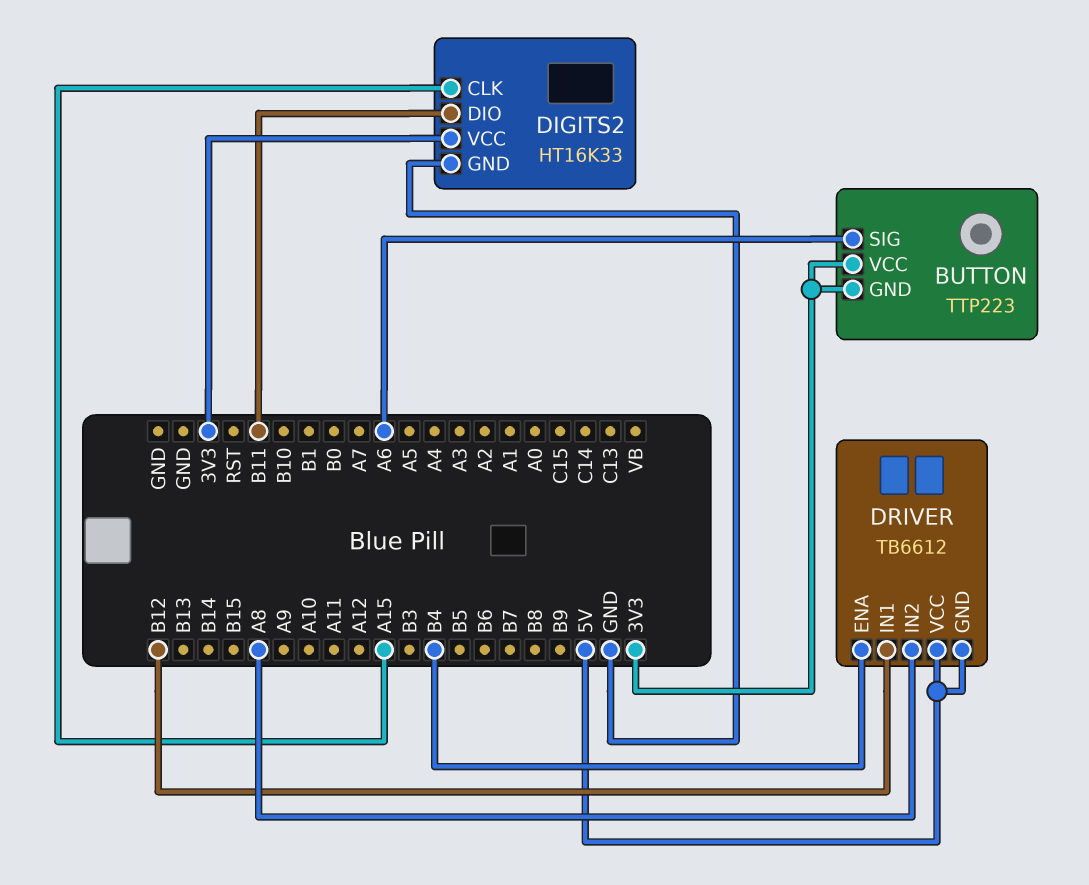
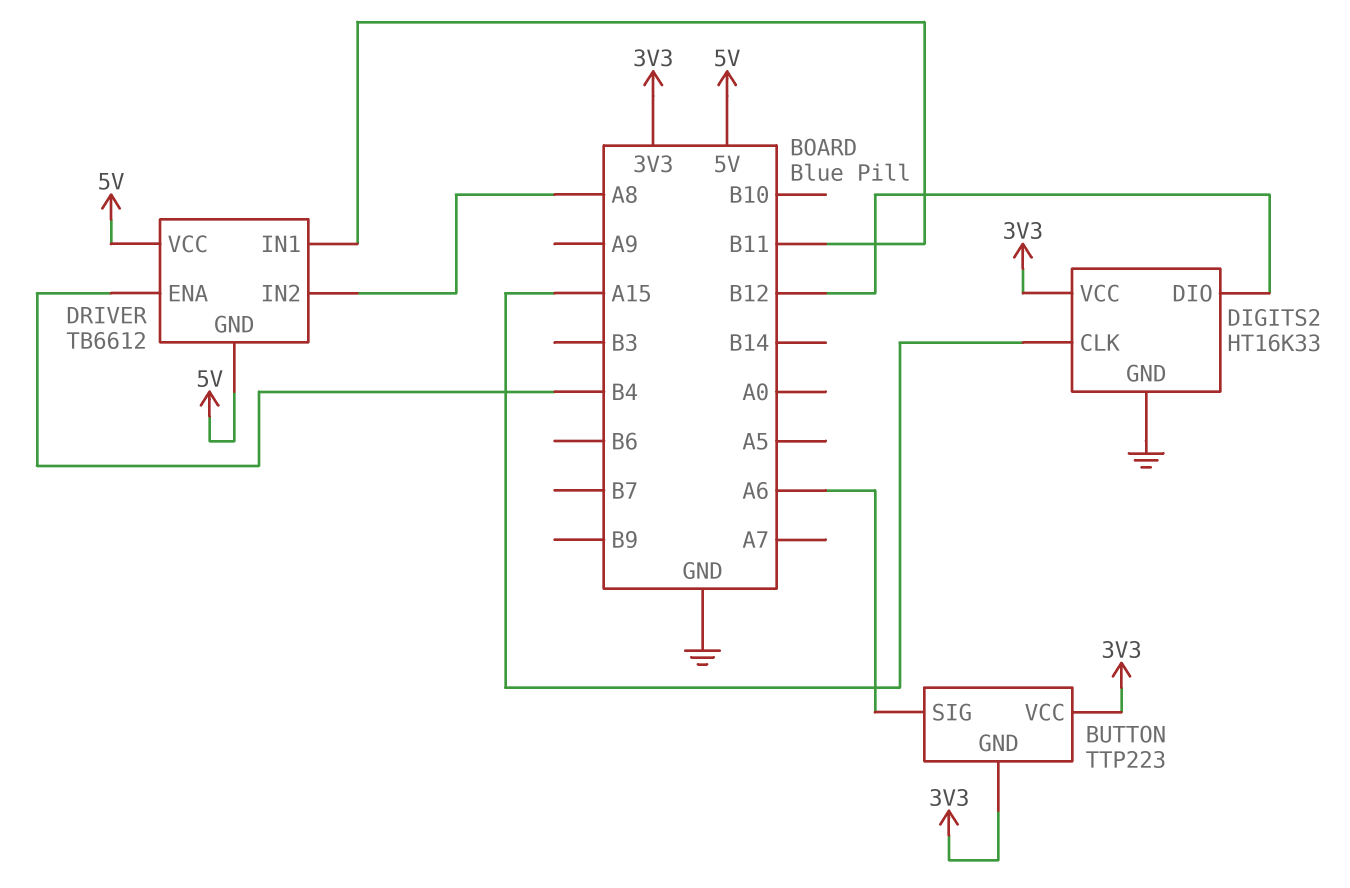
DIGITS2 pin DIO: B11 -> B12
DRIVER pin IN1: B12 -> B11

